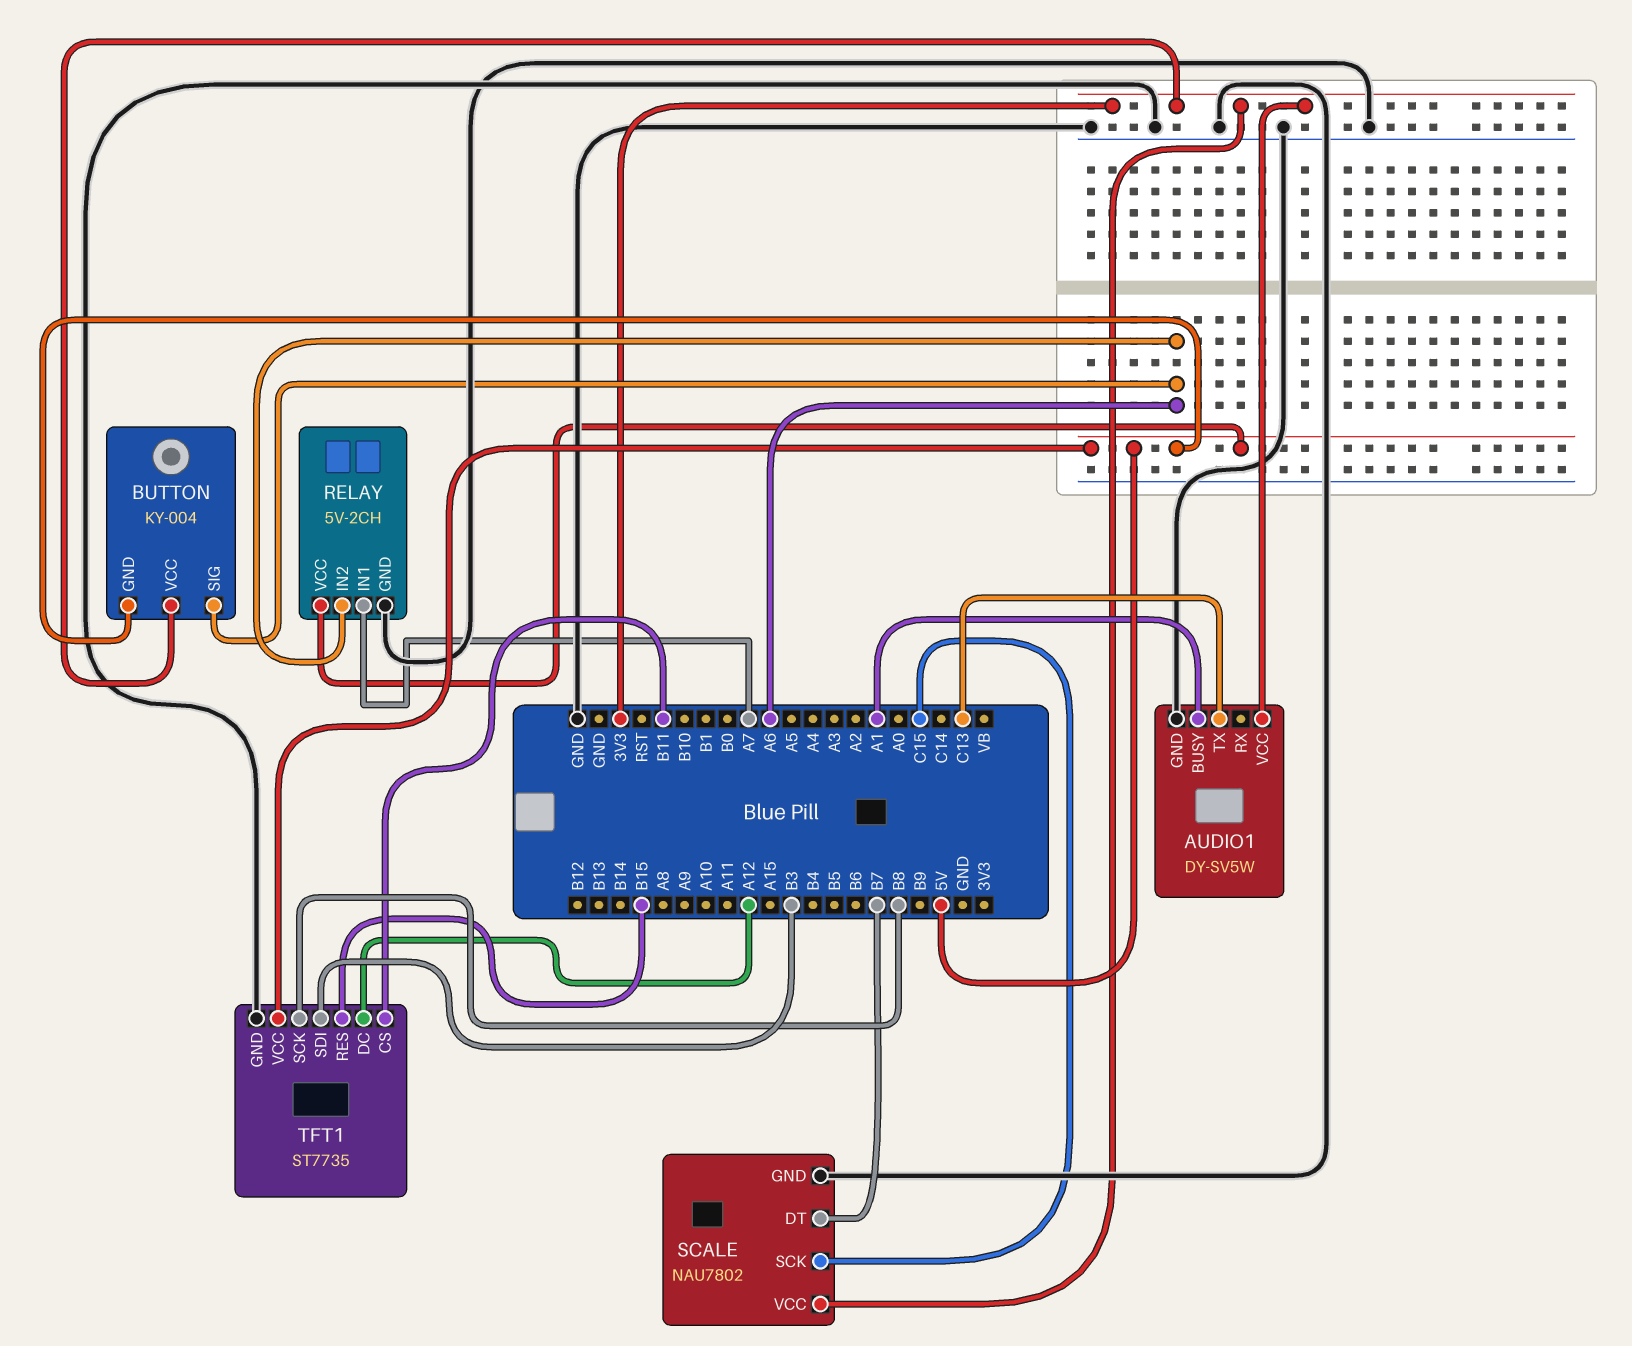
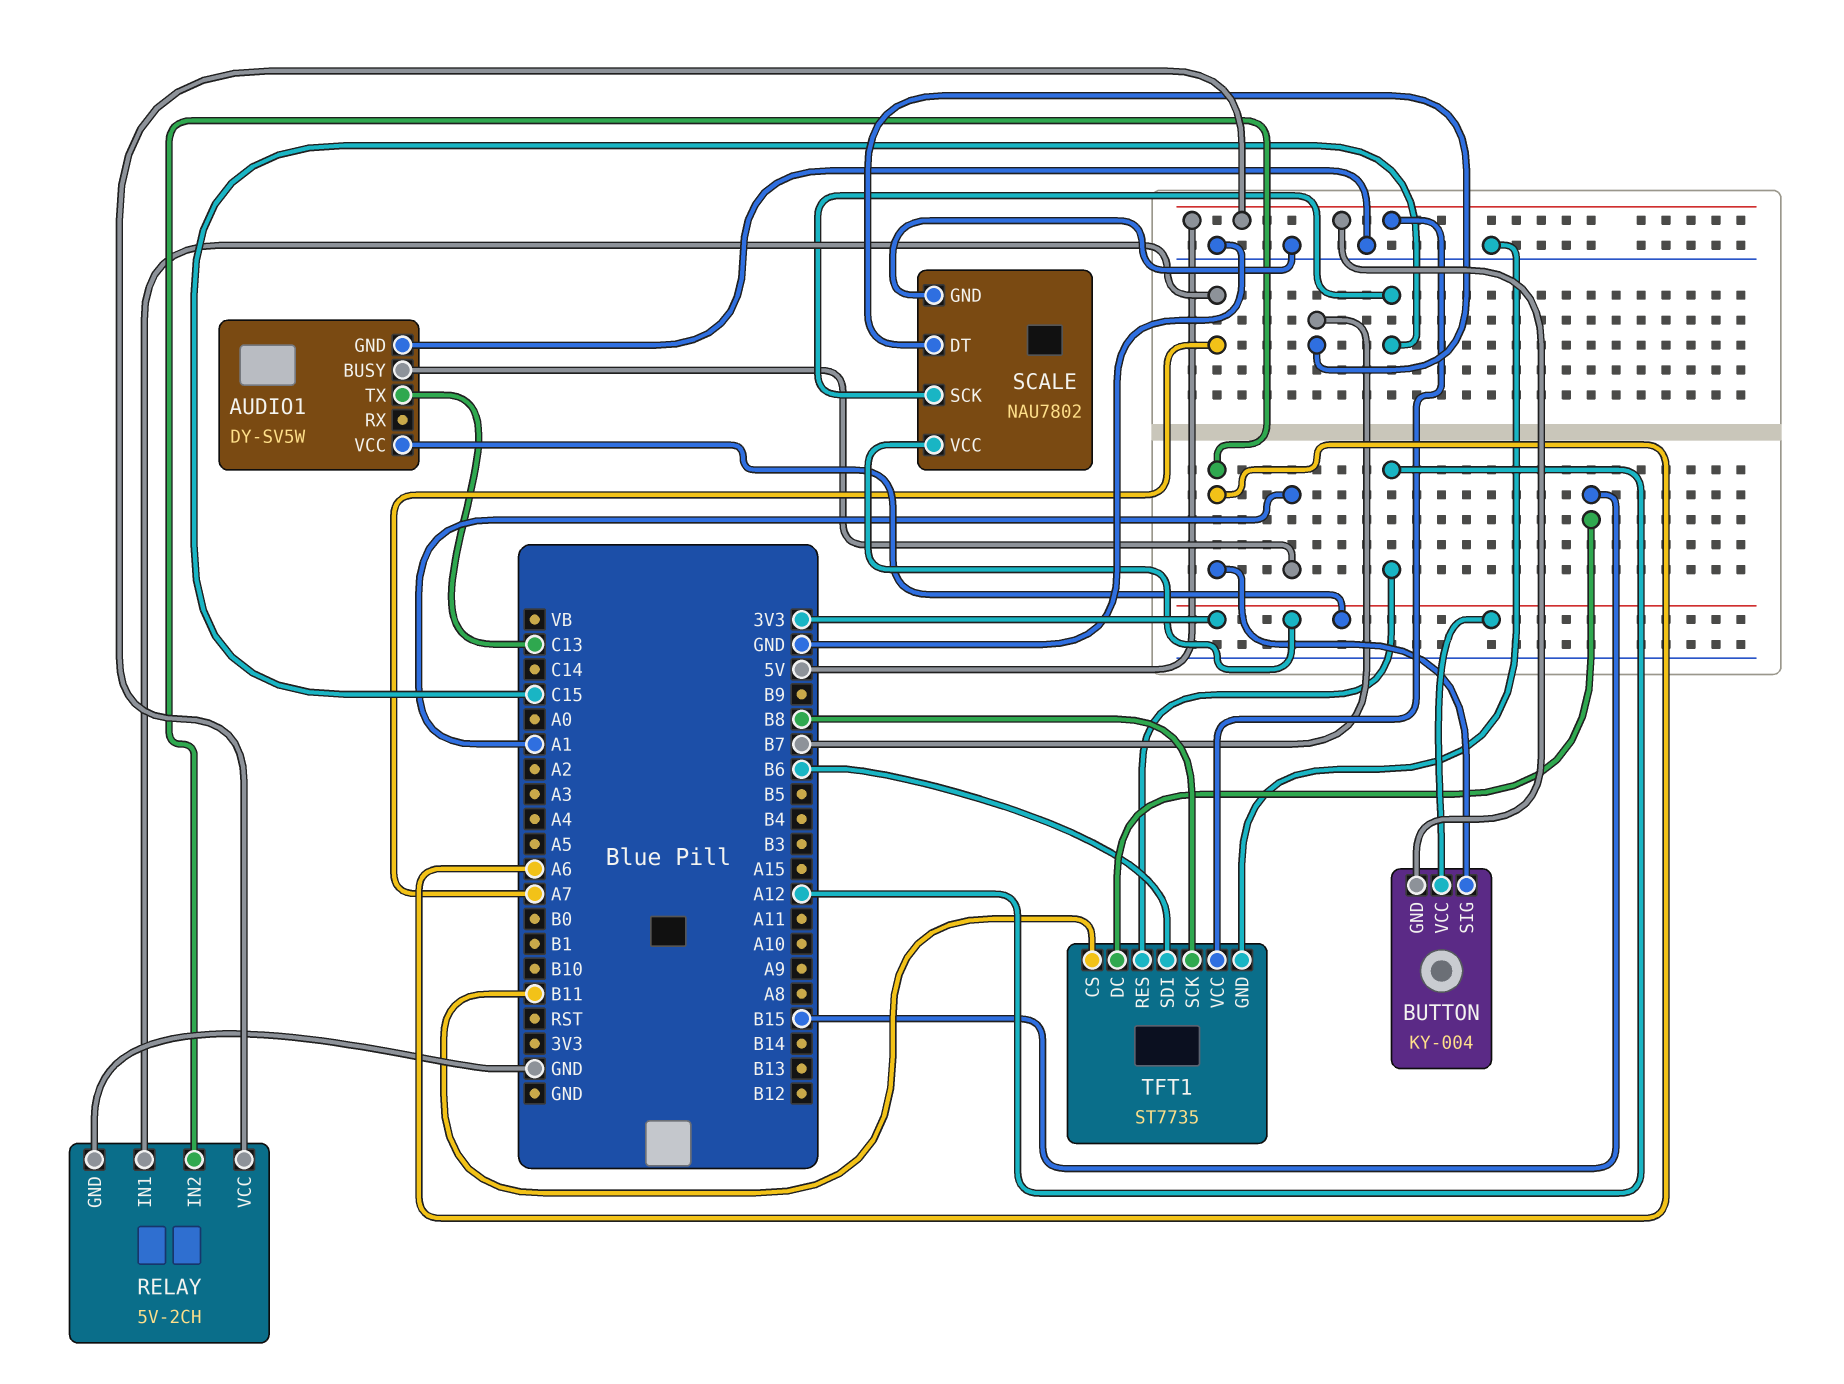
TFT1 pin DC: A12 -> B15
TFT1 pin RES: B15 -> A12
TFT1 pin SDI: B3 -> B6

